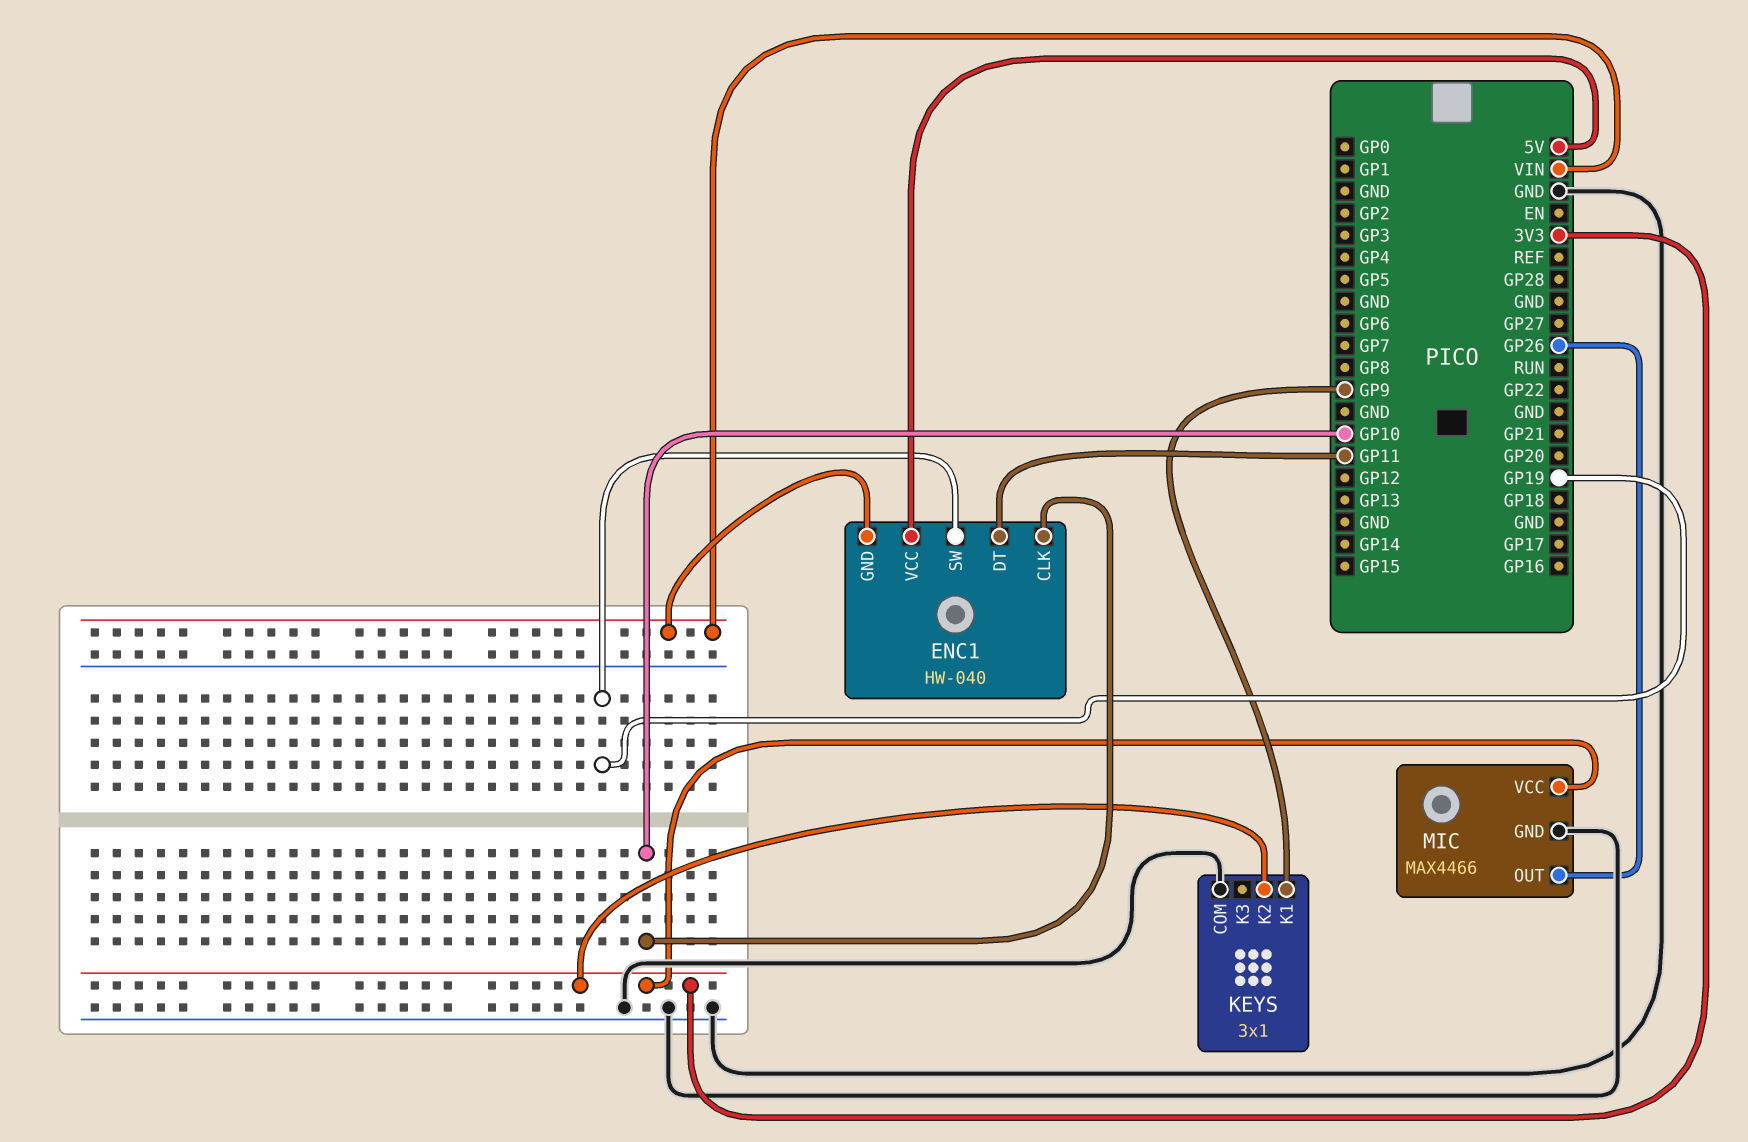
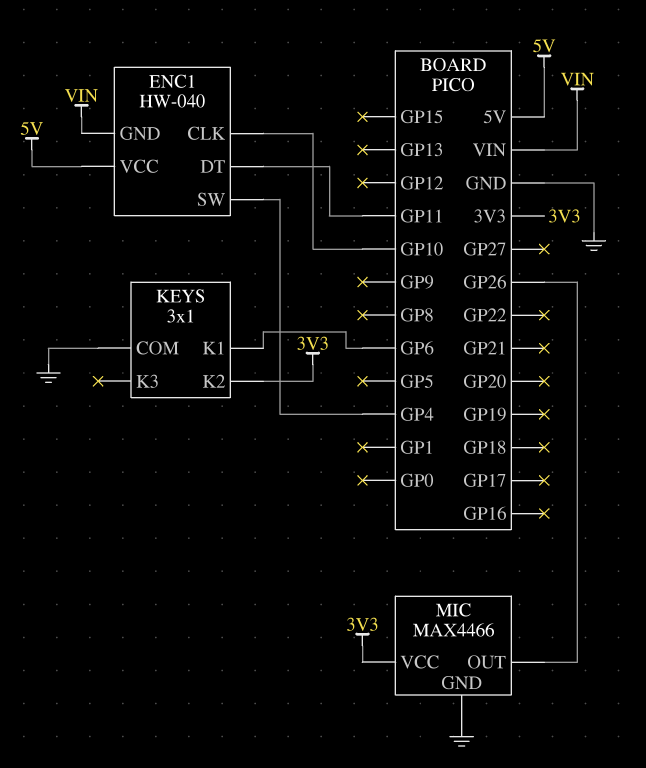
ENC1 pin SW: GP19 -> GP4
KEYS pin K1: GP9 -> GP6

